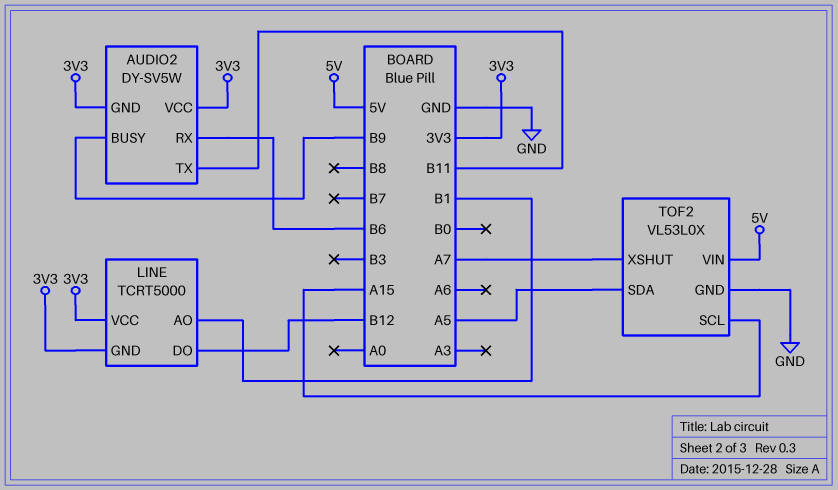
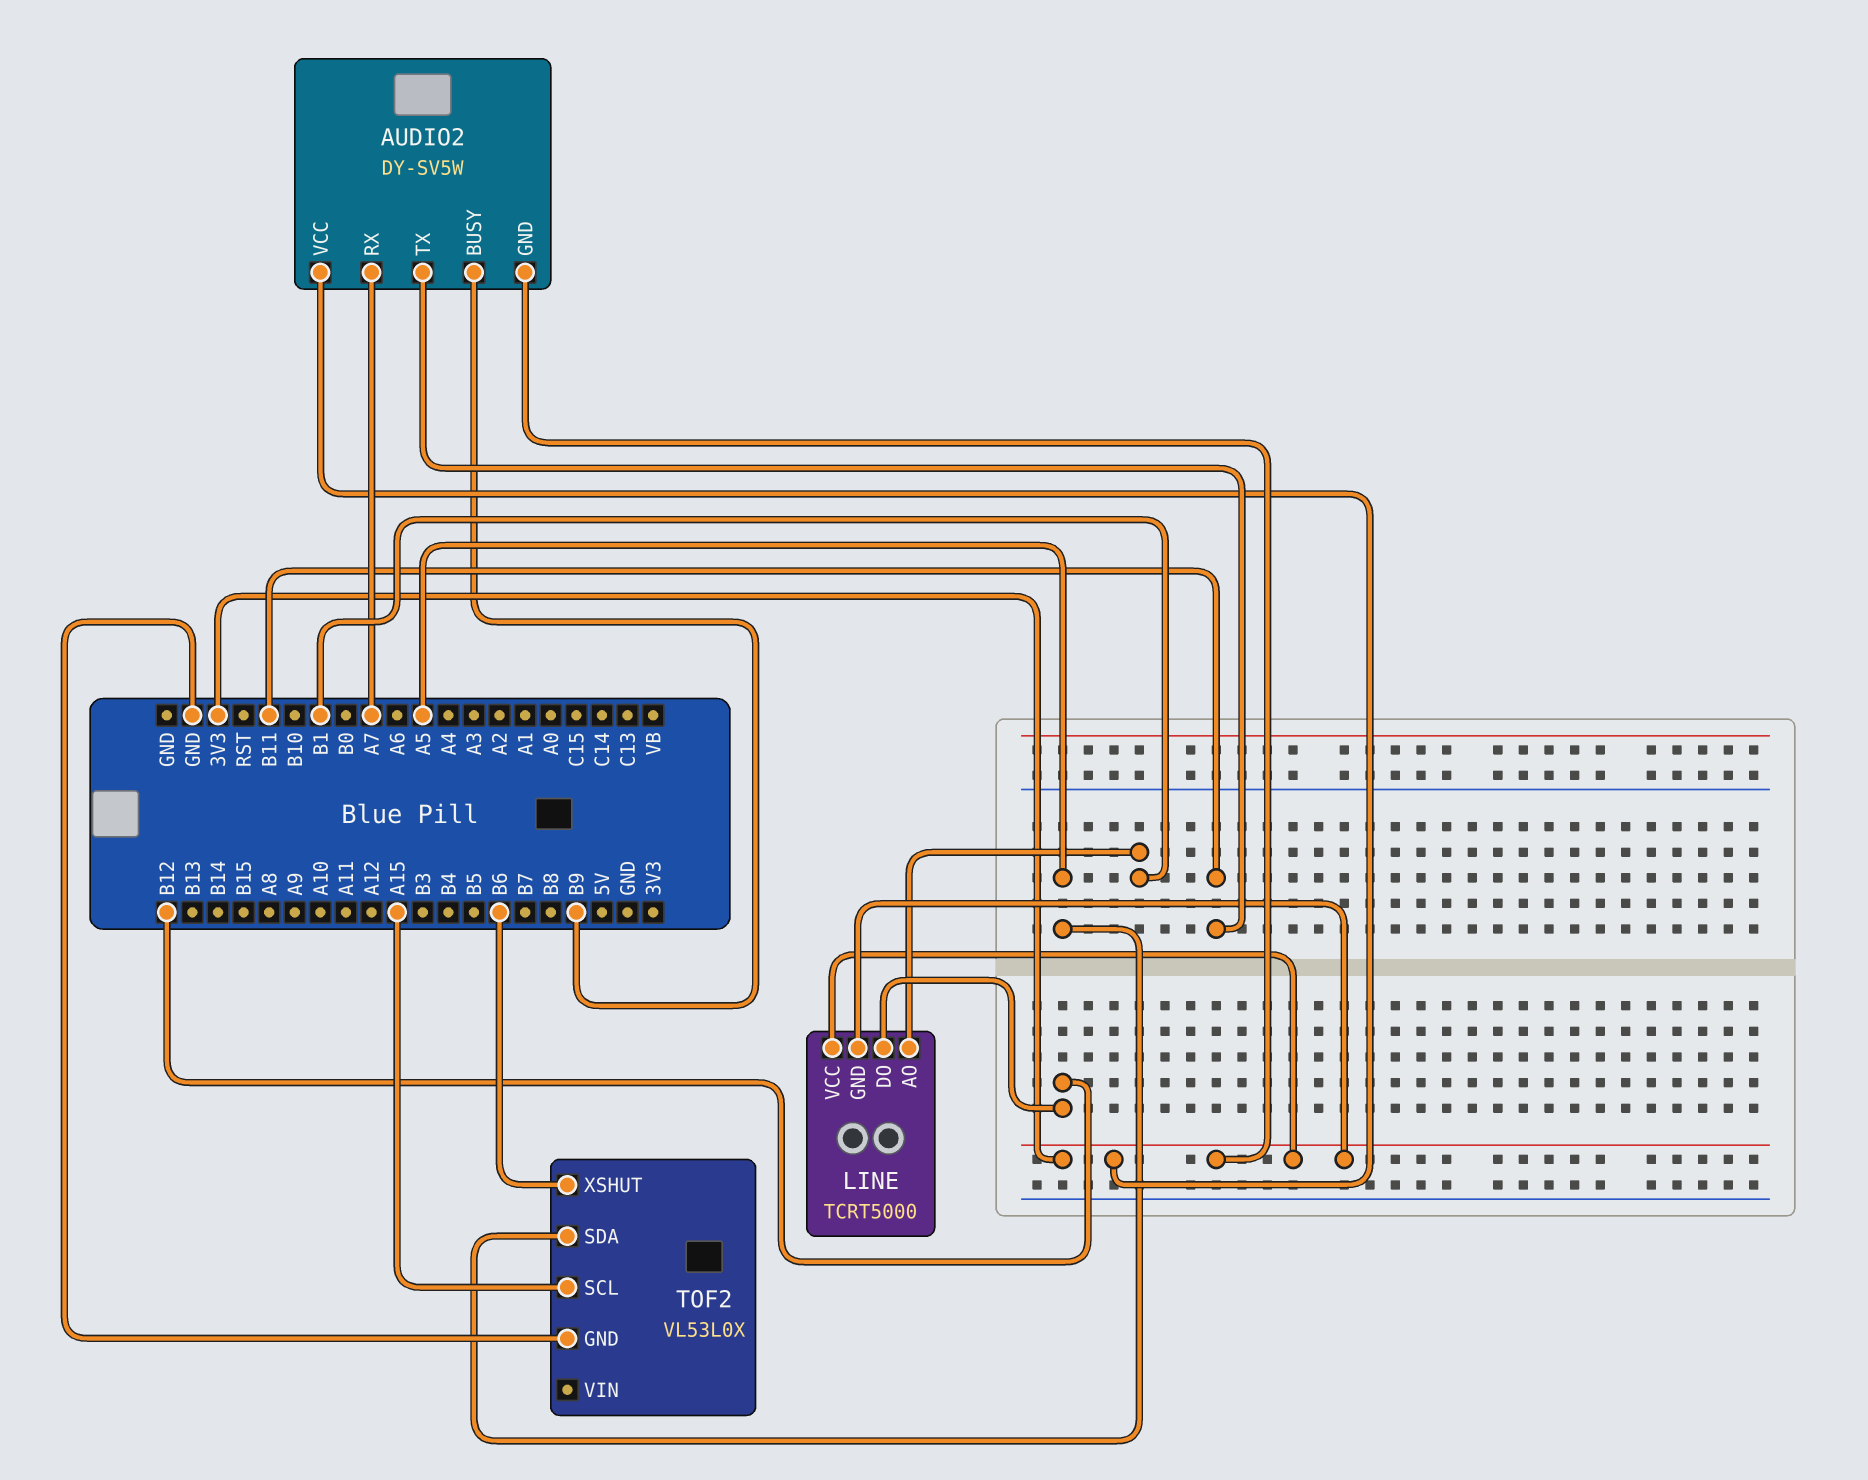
AUDIO2 pin RX: B6 -> A7
TOF2 pin VIN: 5V -> none
TOF2 pin XSHUT: A7 -> B6

